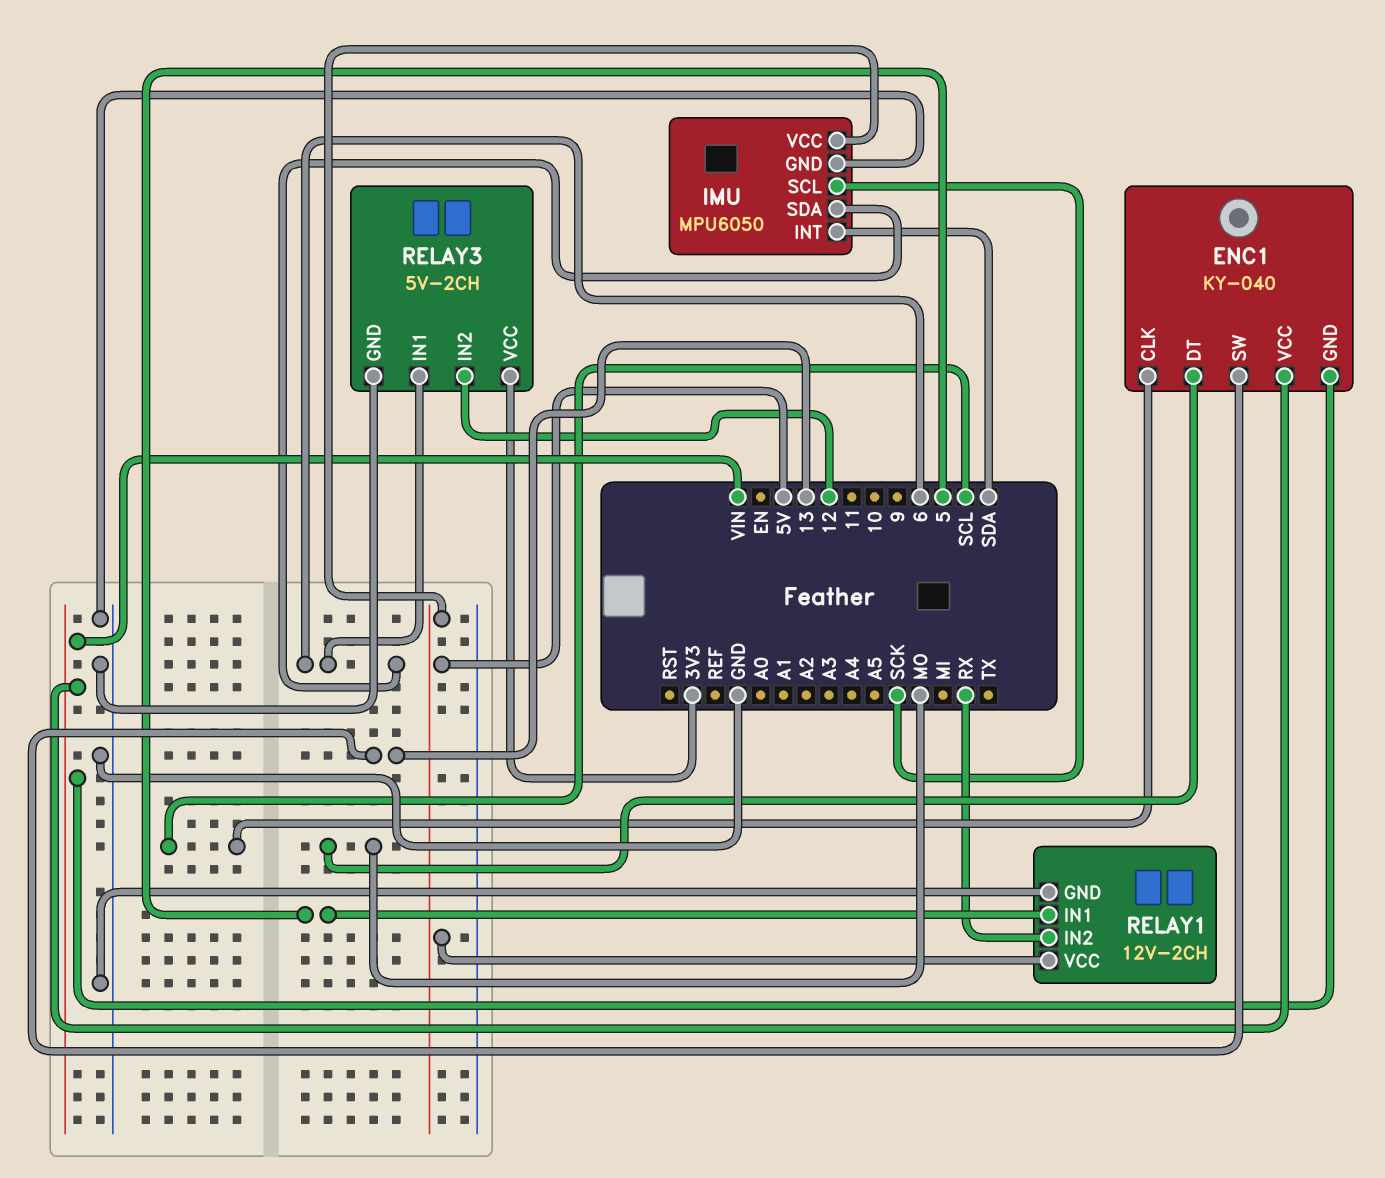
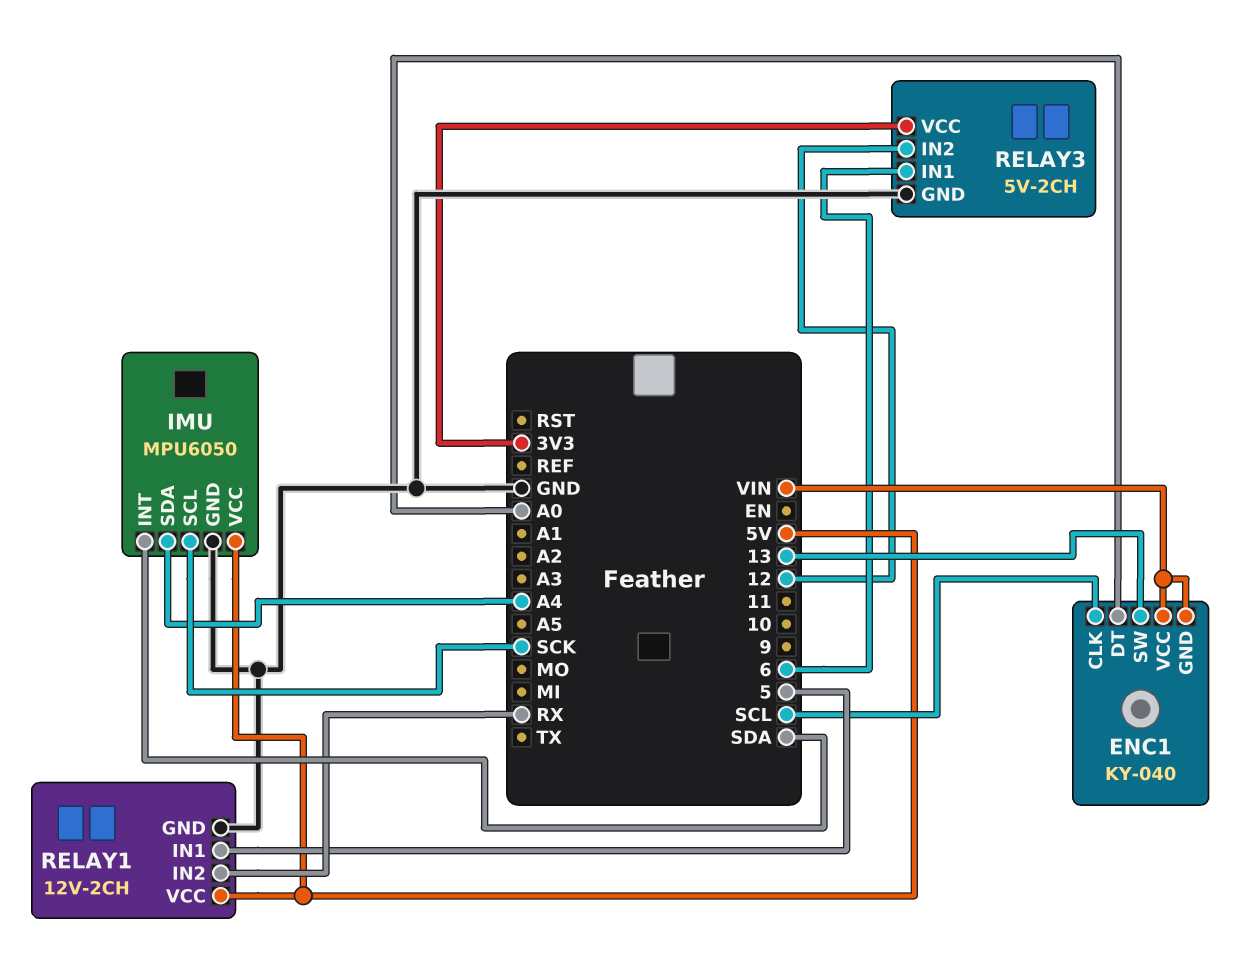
ENC1 pin DT: MO -> A0
IMU pin SDA: 6 -> A4

